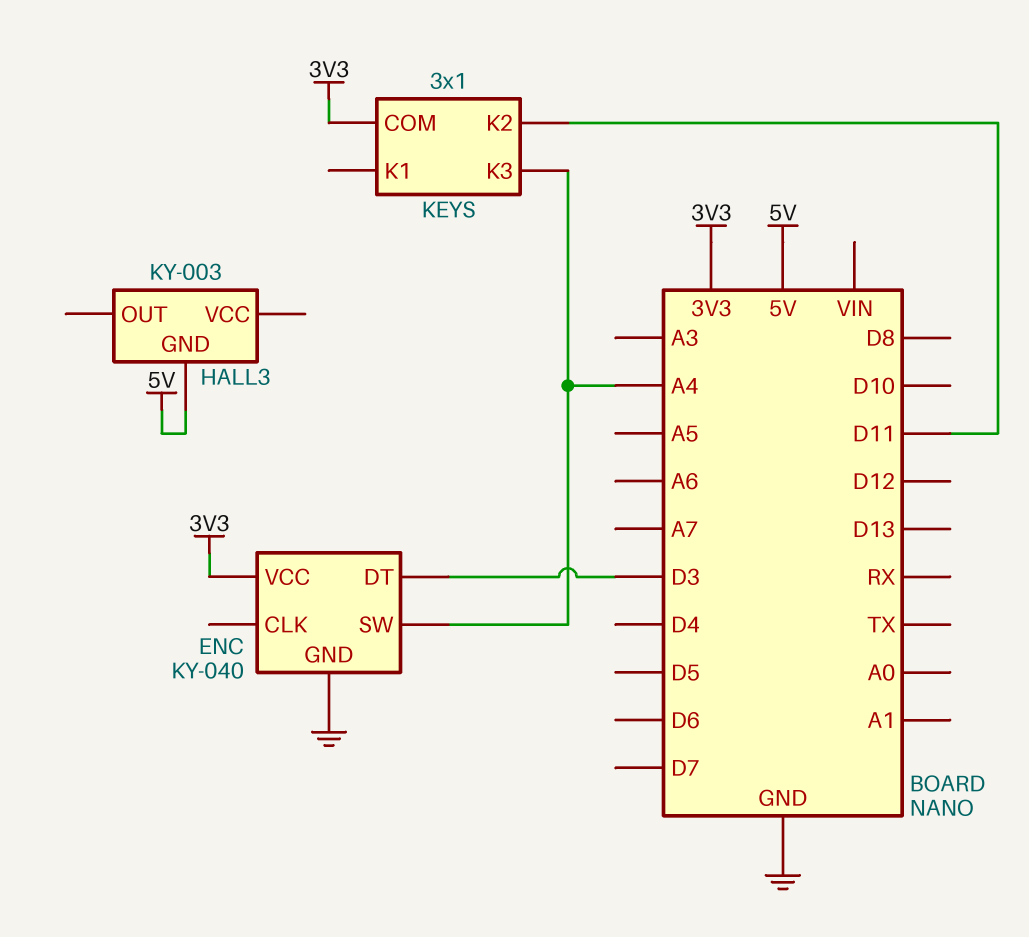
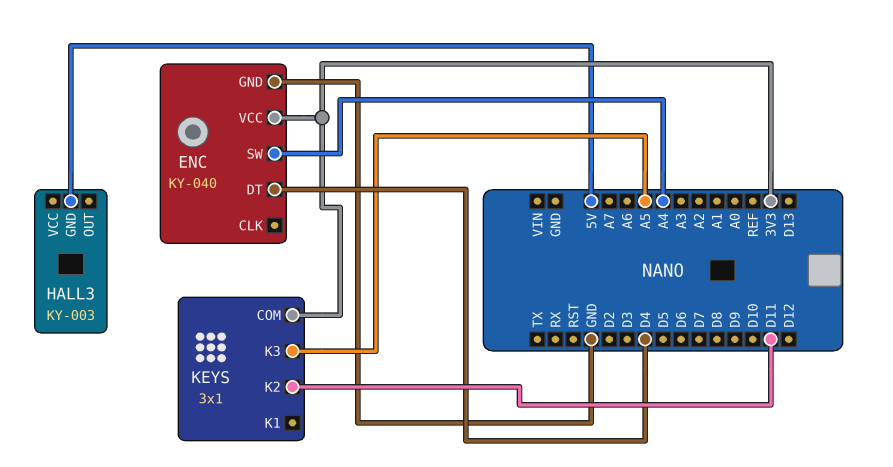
ENC pin DT: D3 -> D4
KEYS pin K3: A4 -> A5

